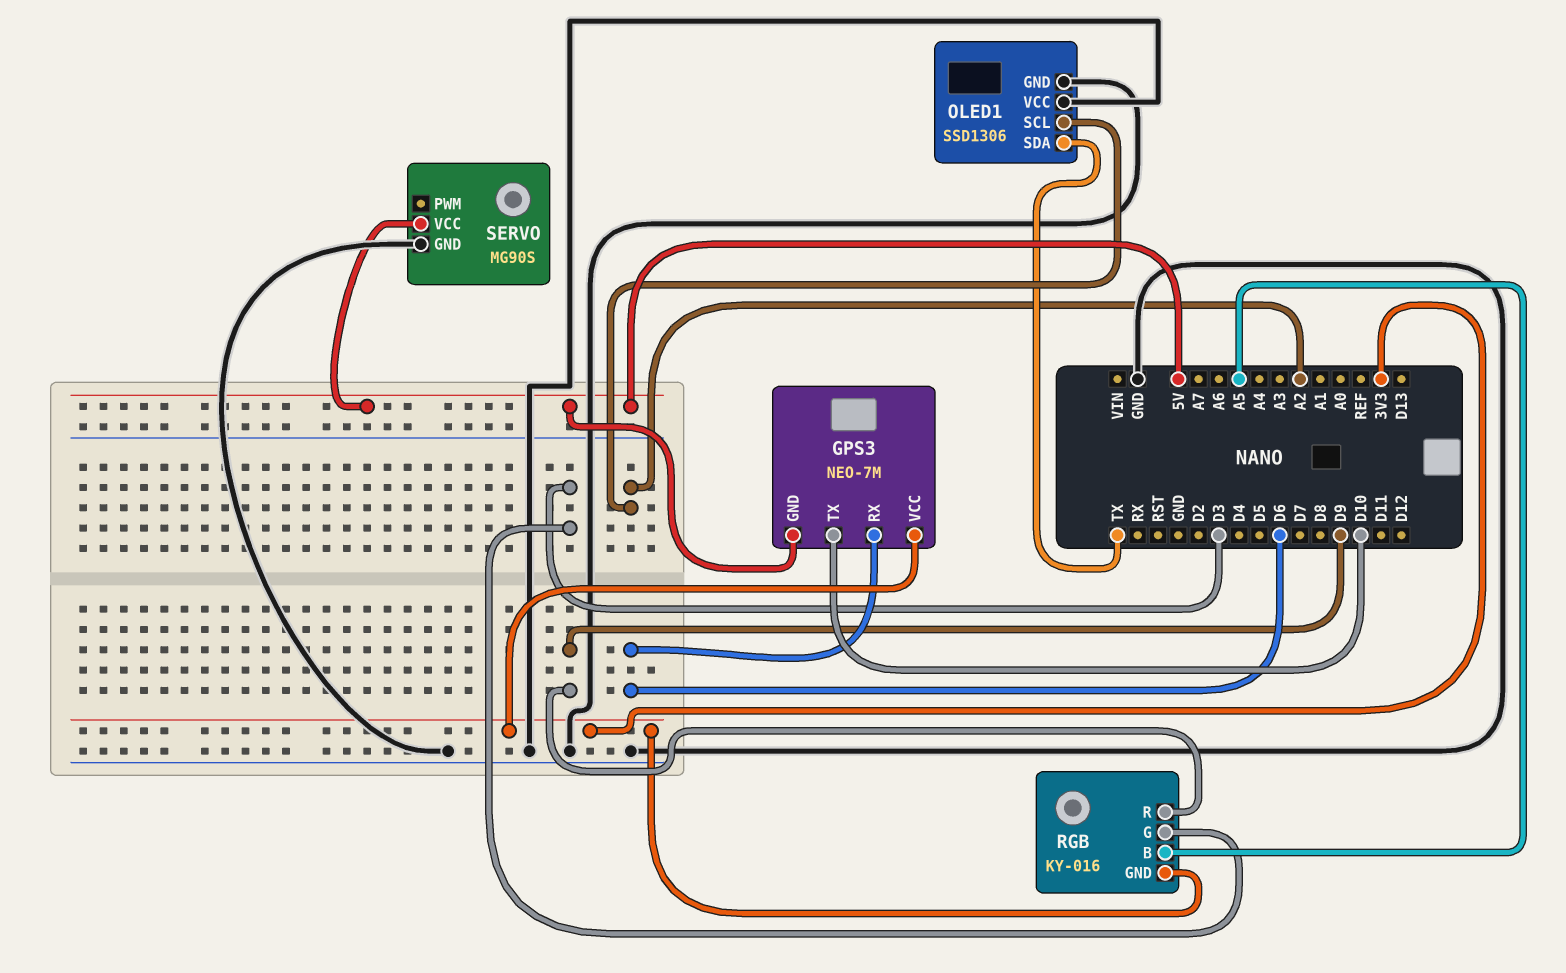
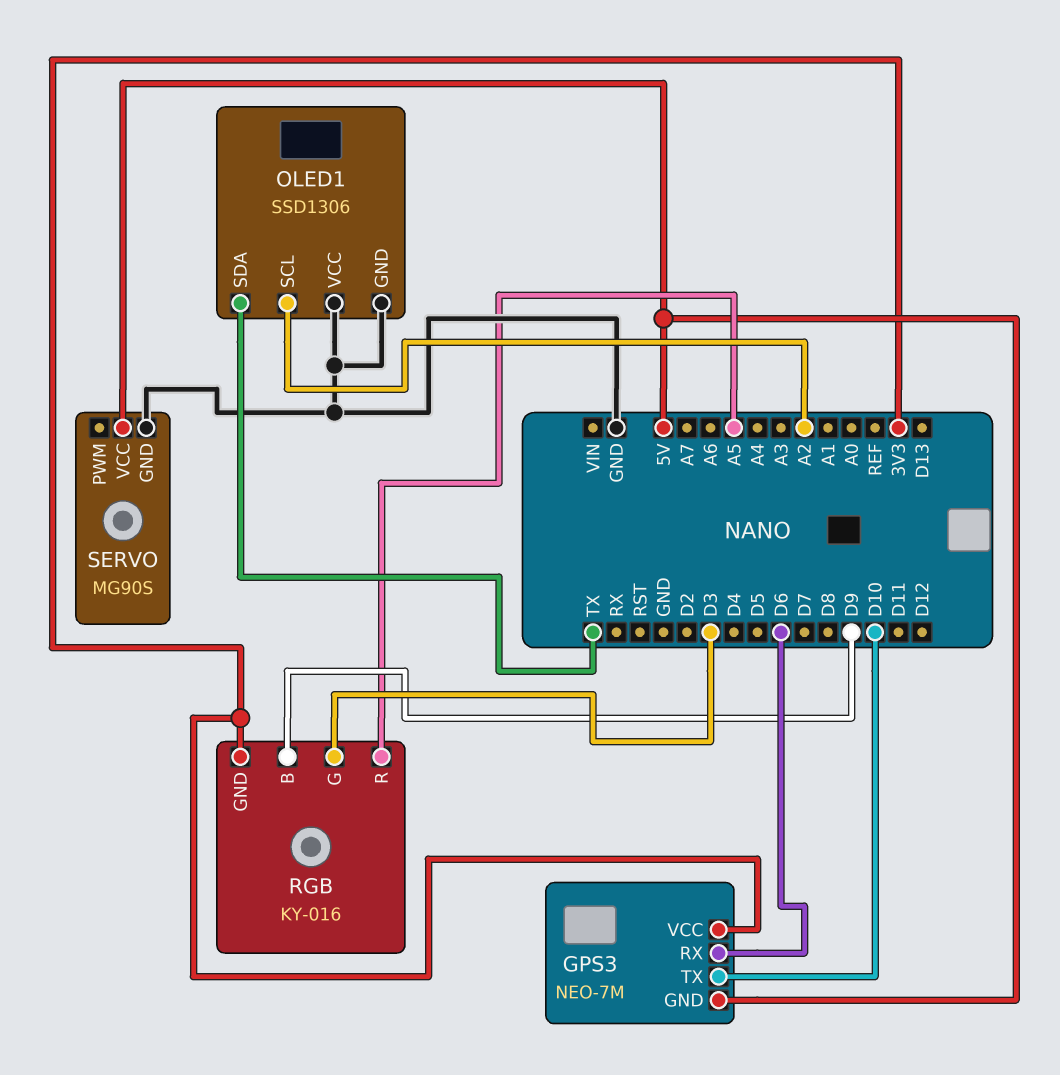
RGB pin B: A5 -> D9
RGB pin R: D9 -> A5

